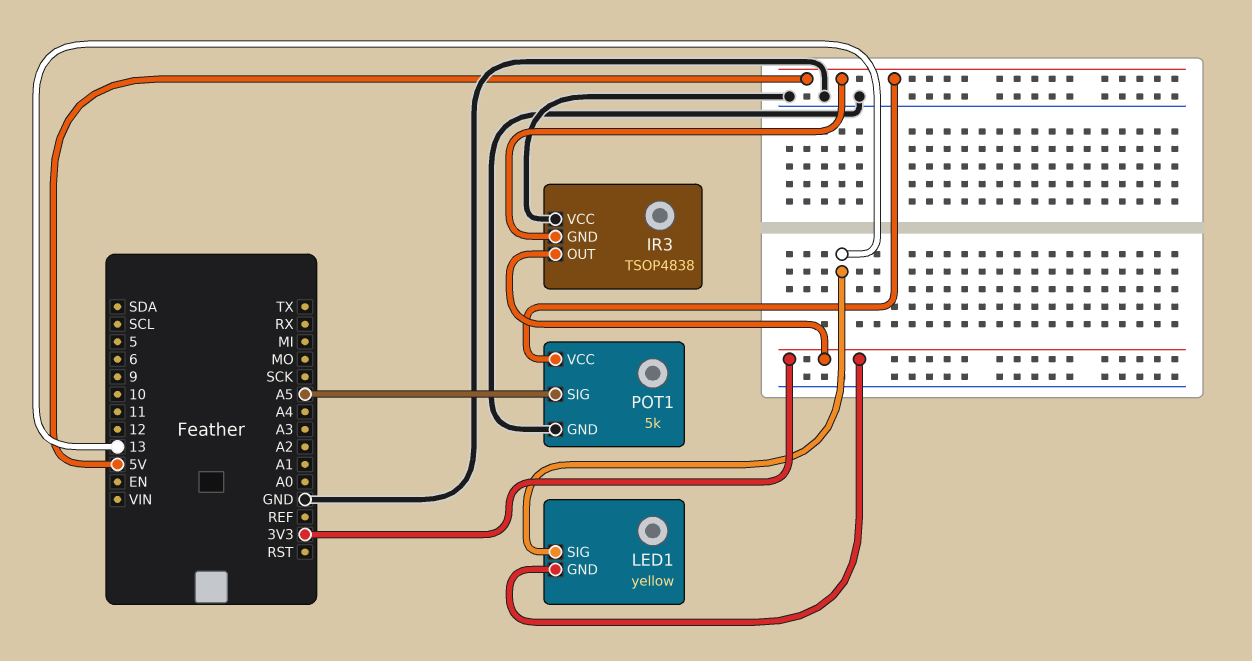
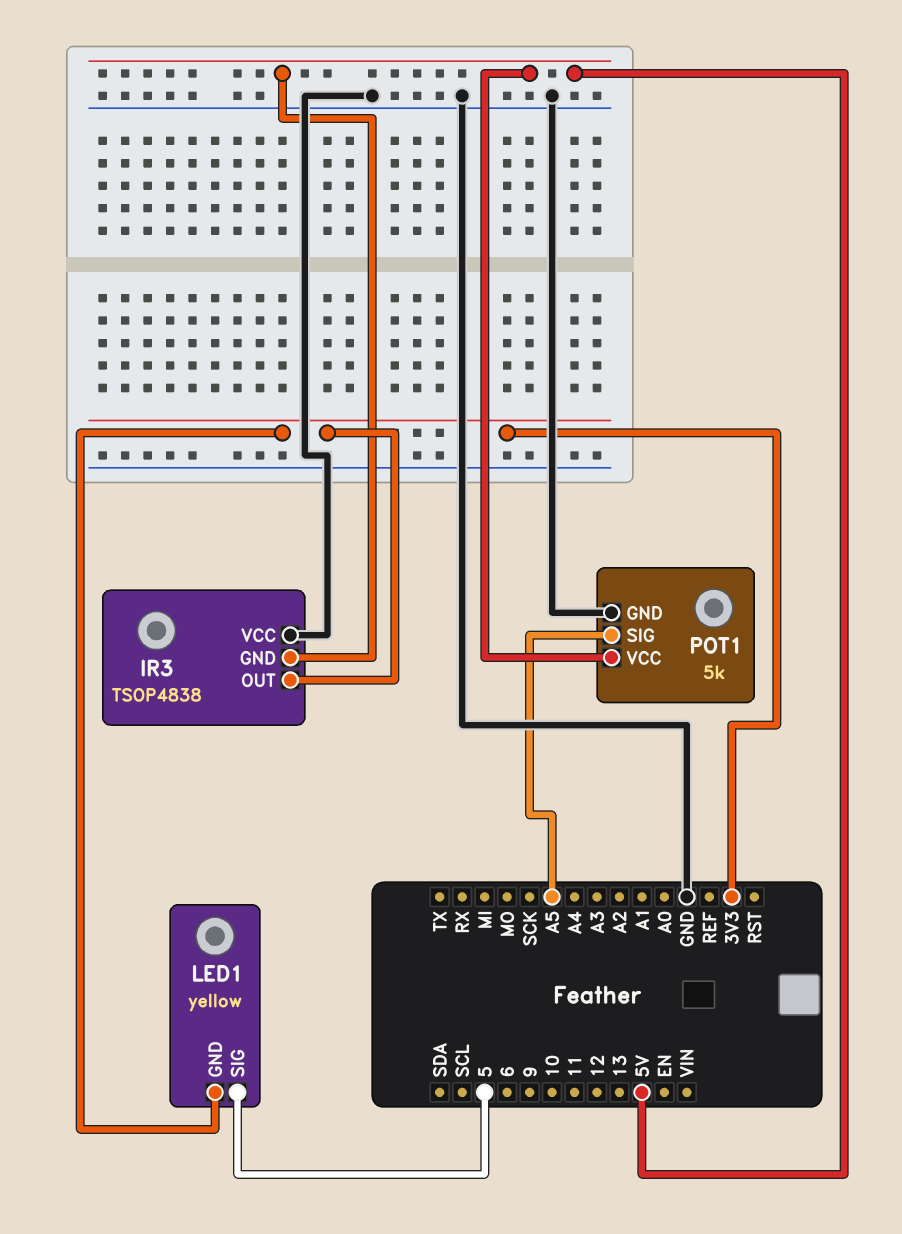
LED1 pin SIG: 13 -> 5

